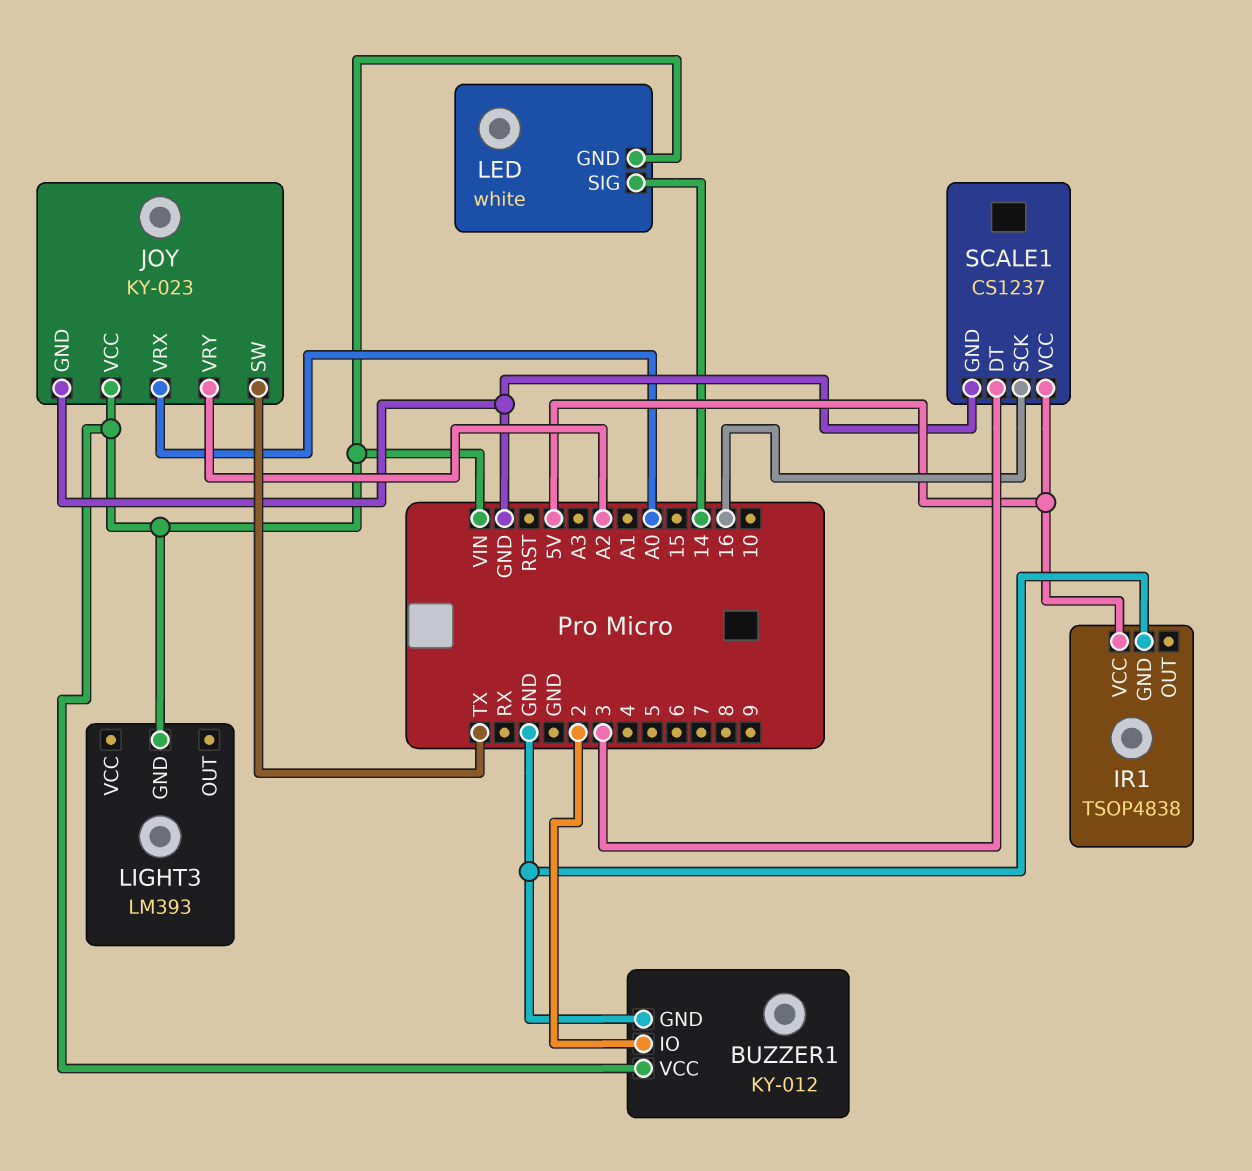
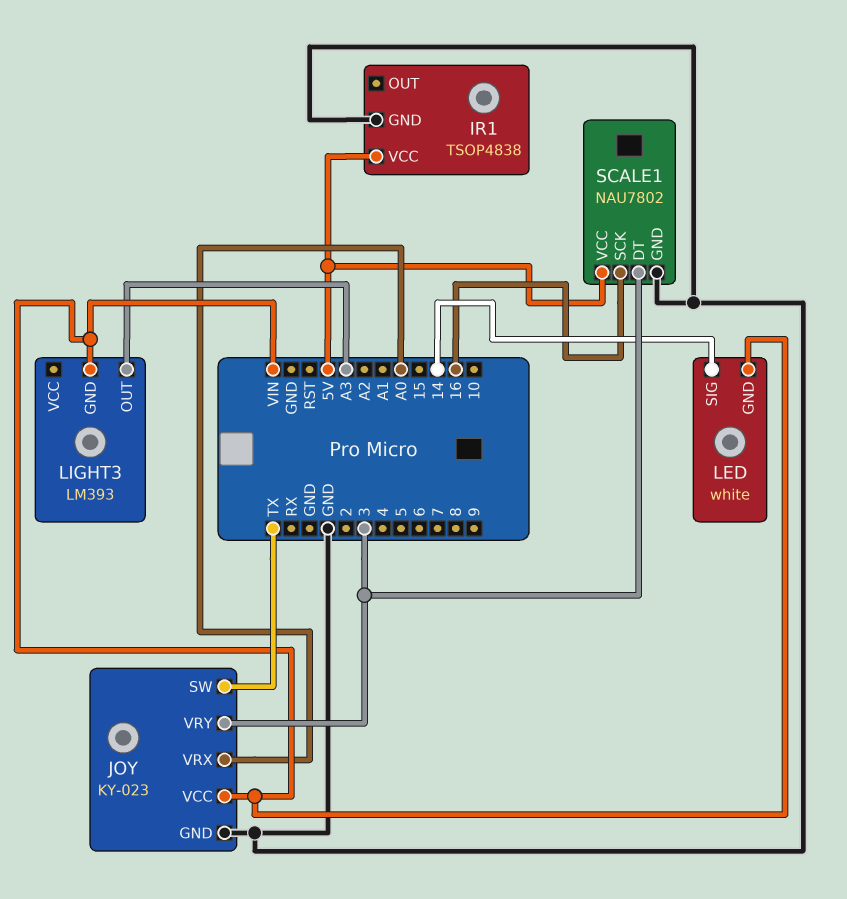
BUZZER1: KY-012 -> none
BUZZER1 pin GND: GND -> none
BUZZER1 pin IO: 2 -> none
BUZZER1 pin VCC: VIN -> none
JOY pin VRY: A2 -> 3
LIGHT3 pin OUT: none -> A3
SCALE1: CS1237 -> NAU7802

